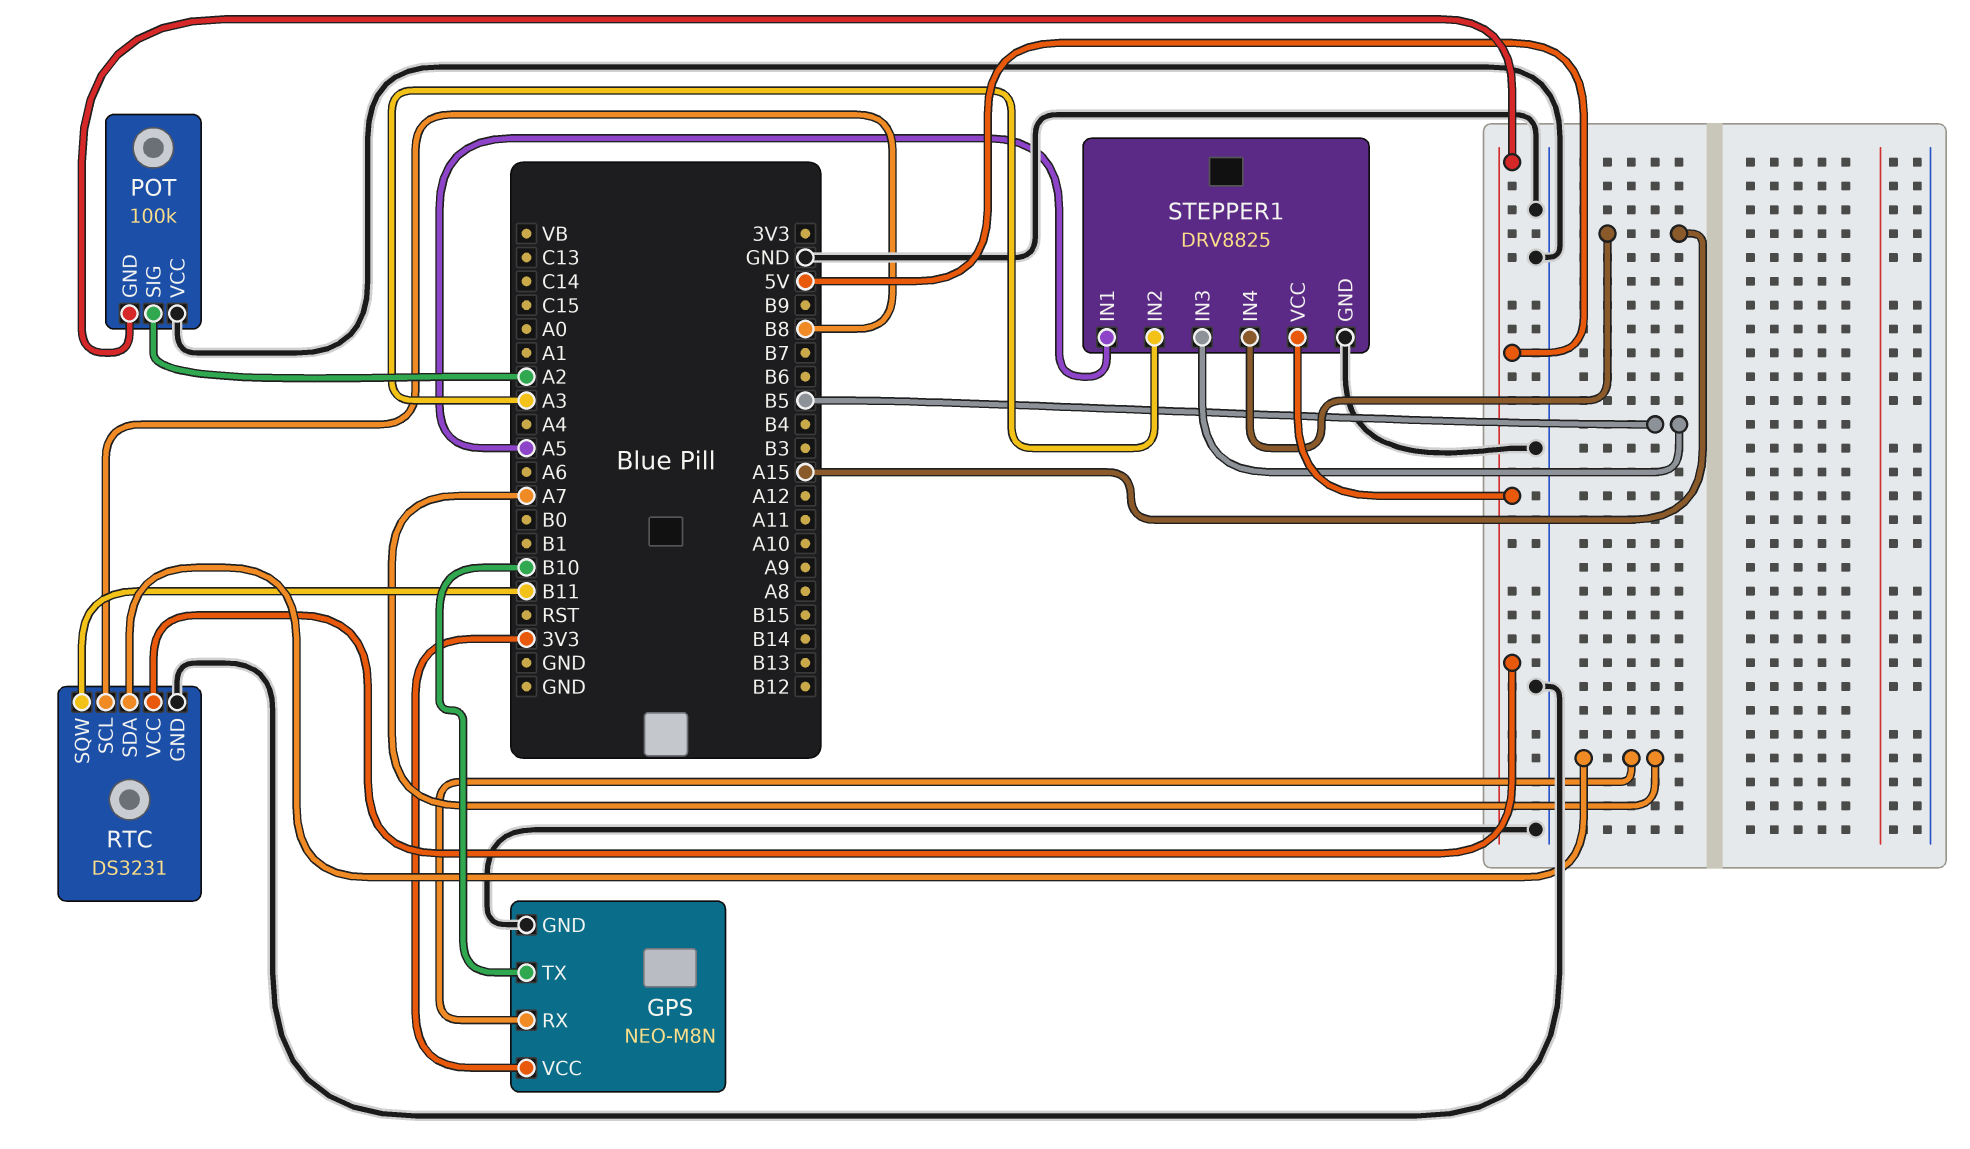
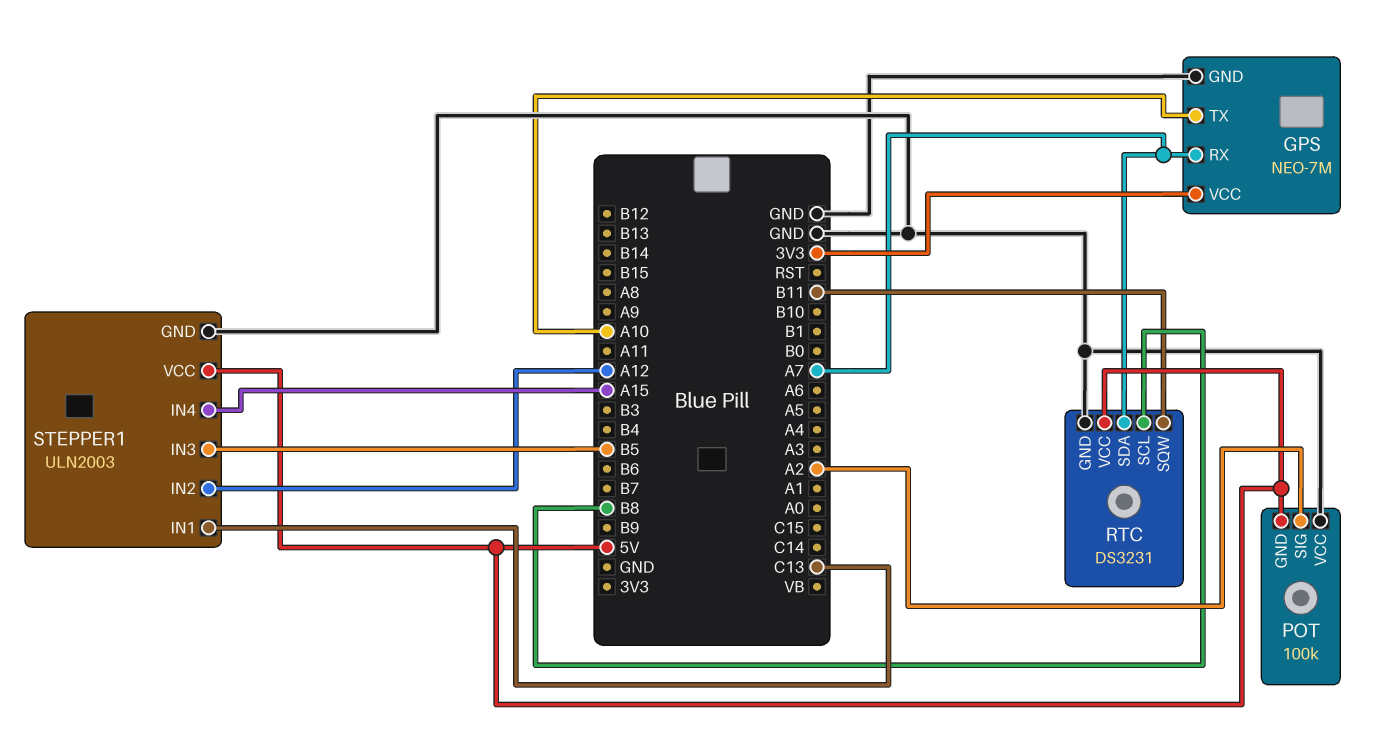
GPS: NEO-M8N -> NEO-7M
GPS pin TX: B10 -> A10
STEPPER1: DRV8825 -> ULN2003
STEPPER1 pin IN1: A5 -> C13
STEPPER1 pin IN2: A3 -> A12

